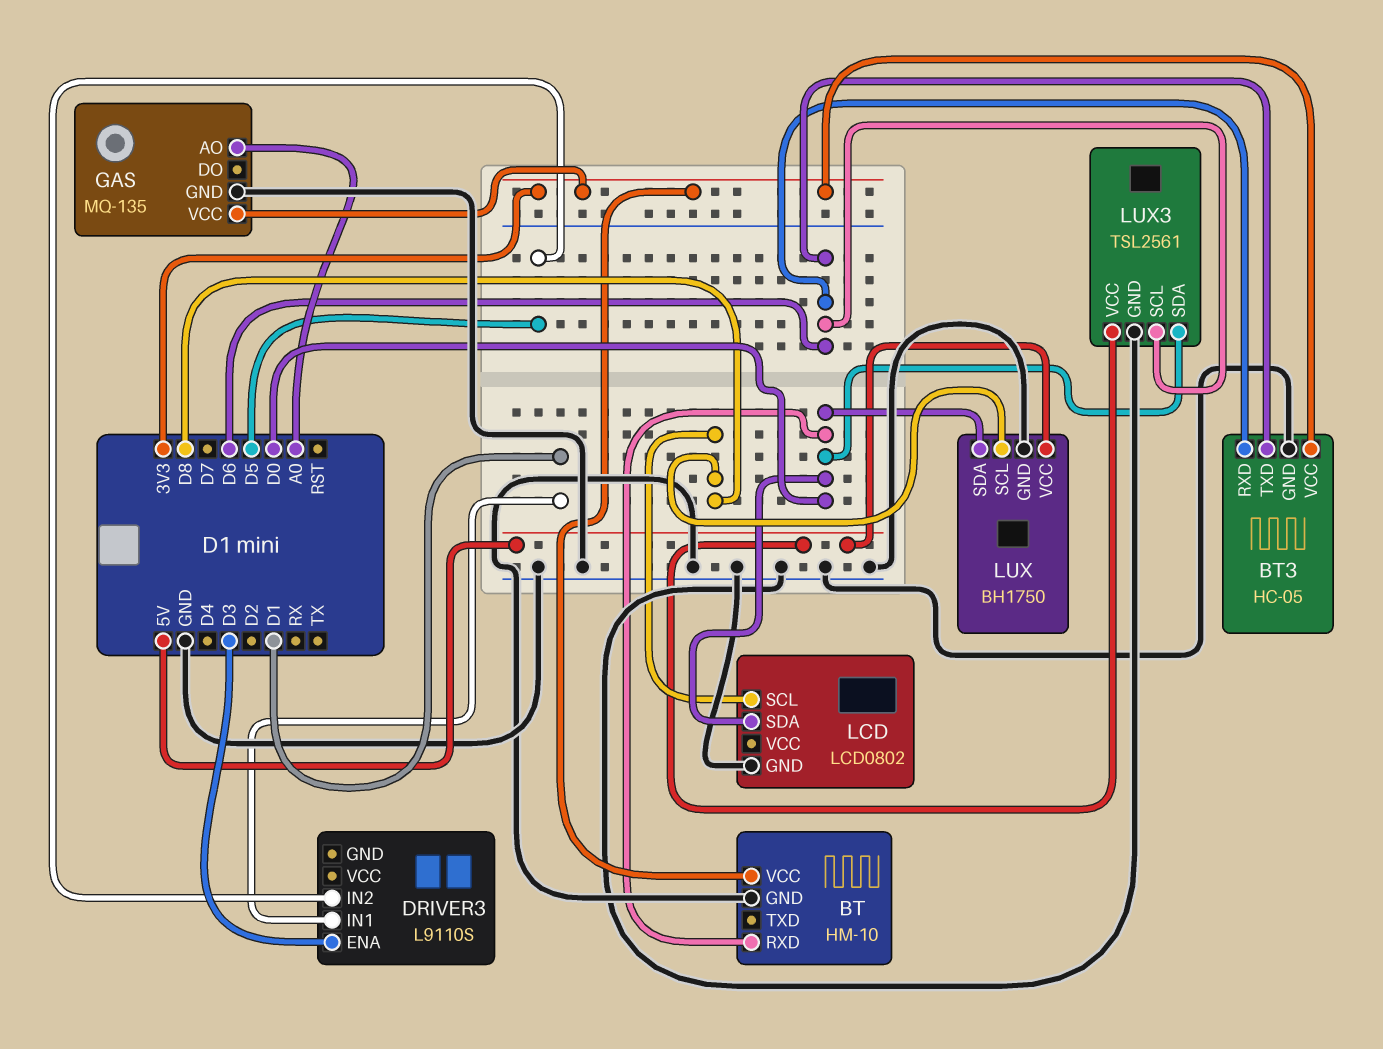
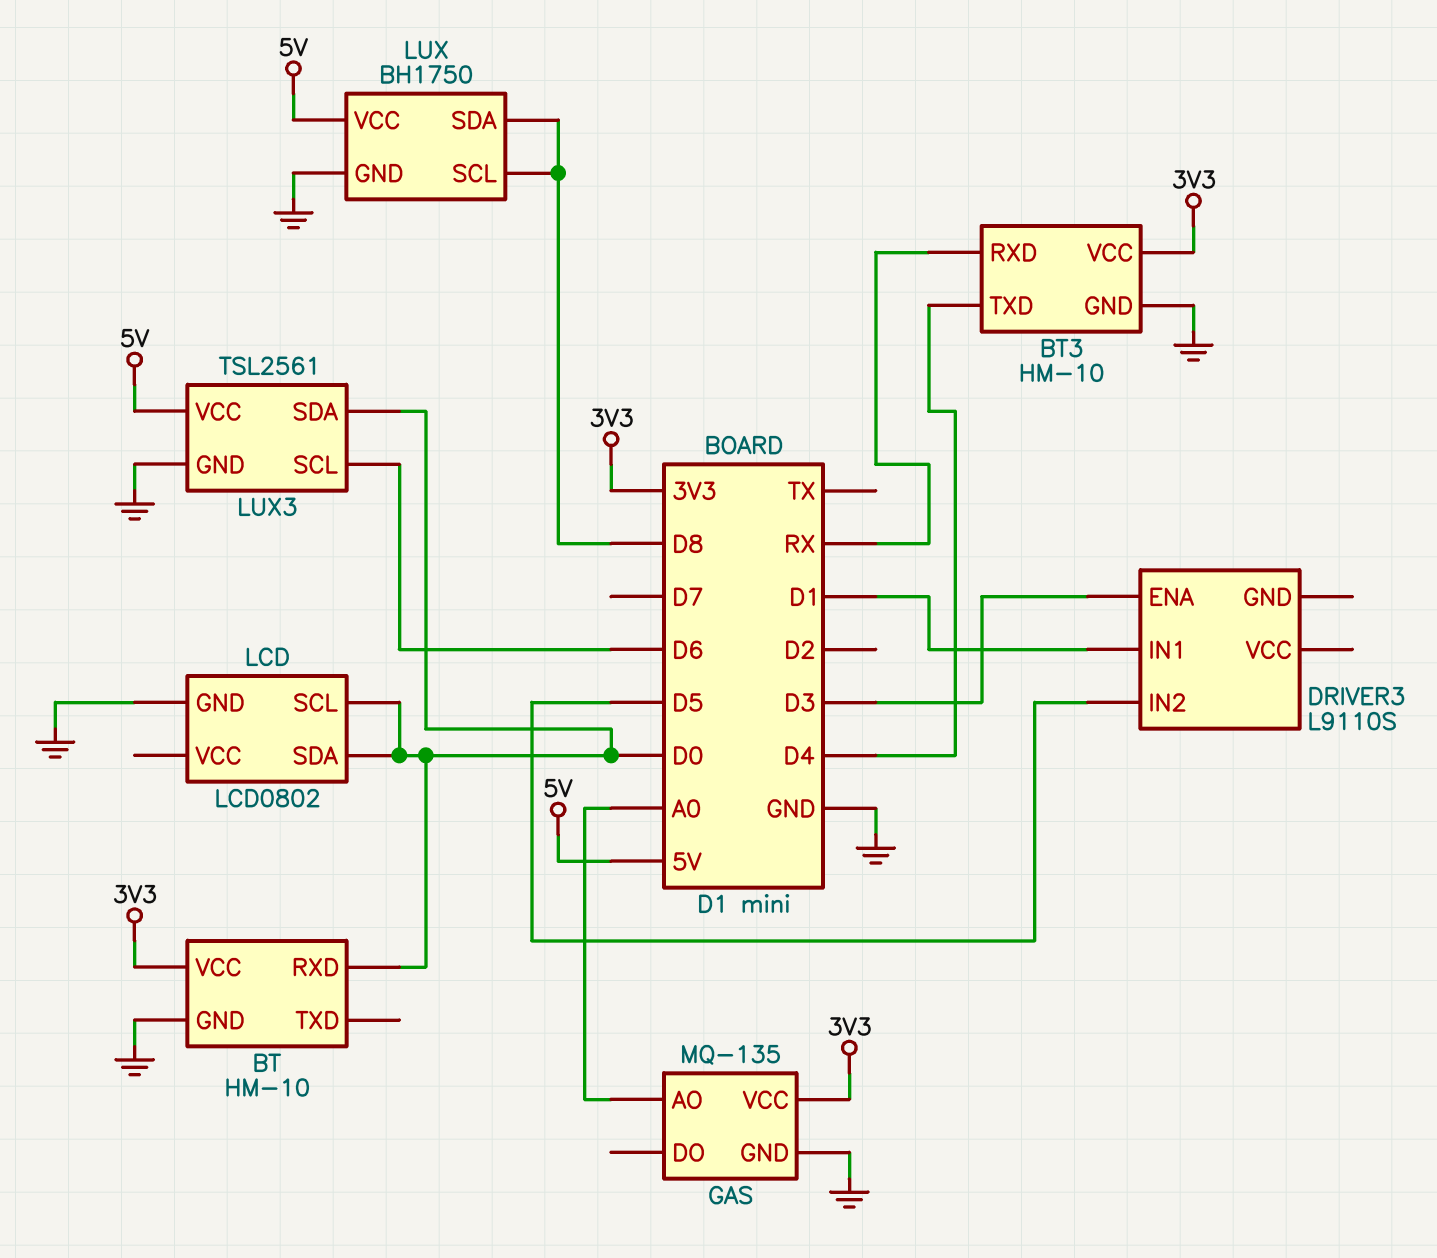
BT3: HC-05 -> HM-10
BT3 pin RXD: D6 -> RX
BT3 pin TXD: D6 -> D4
LCD pin SCL: D8 -> D0
LUX pin SDA: D0 -> D8

